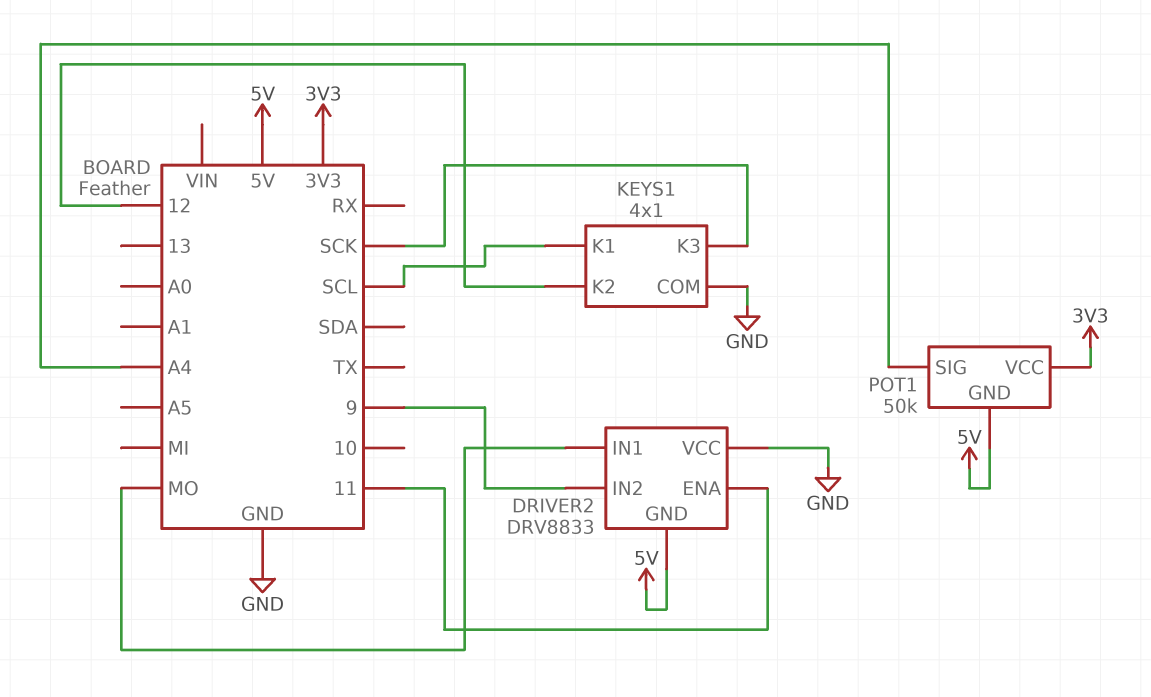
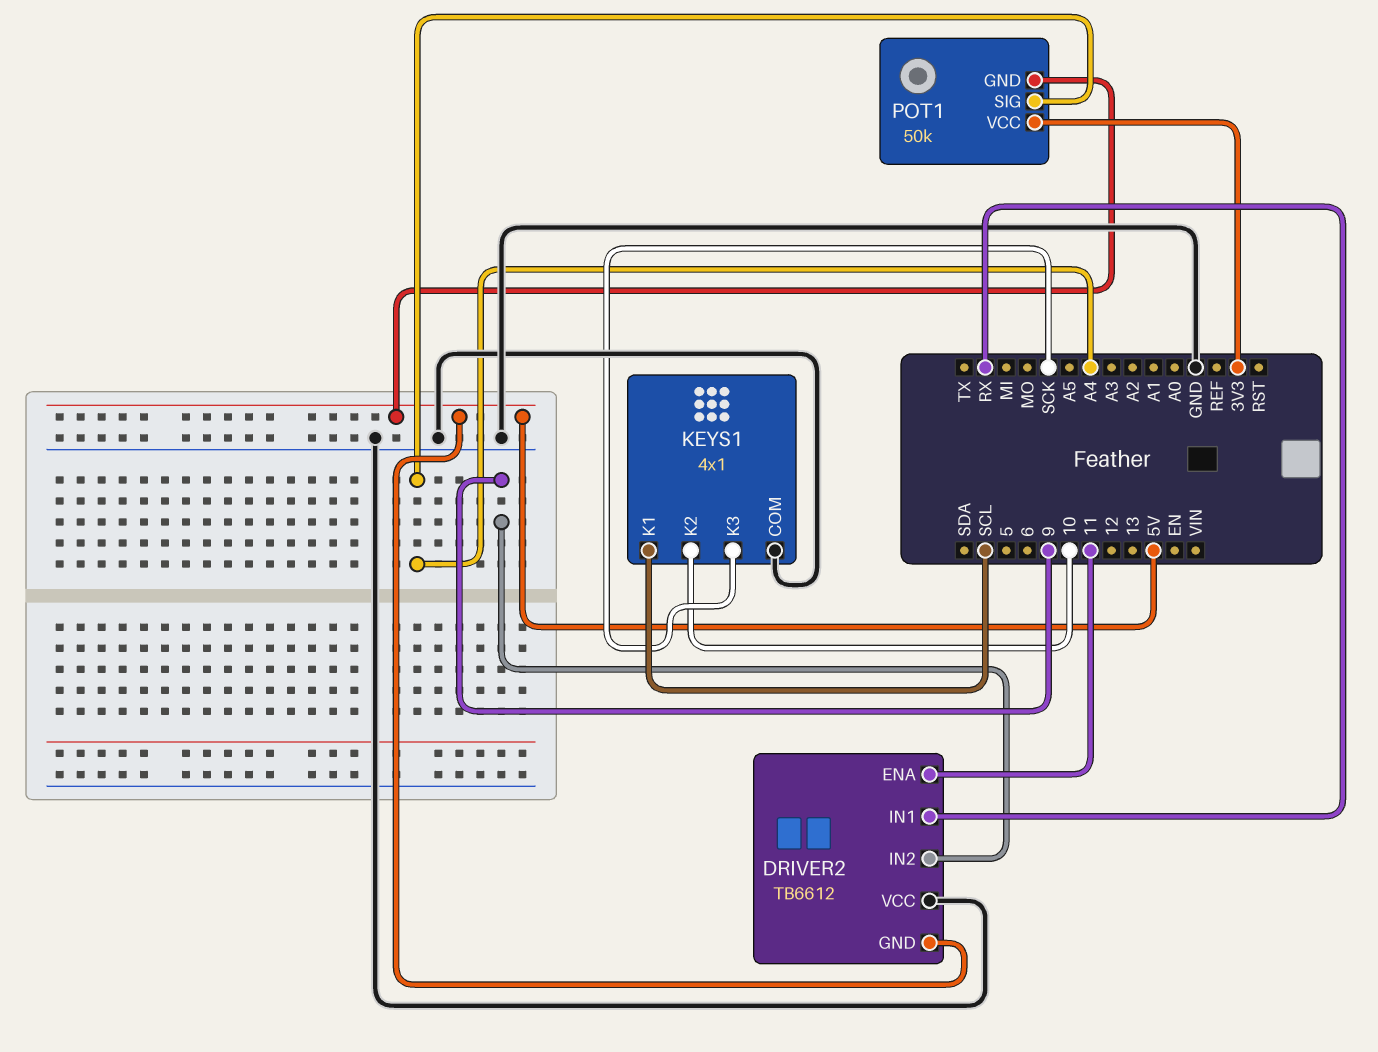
DRIVER2: DRV8833 -> TB6612
DRIVER2 pin IN1: MO -> RX
KEYS1 pin K2: 12 -> 10

